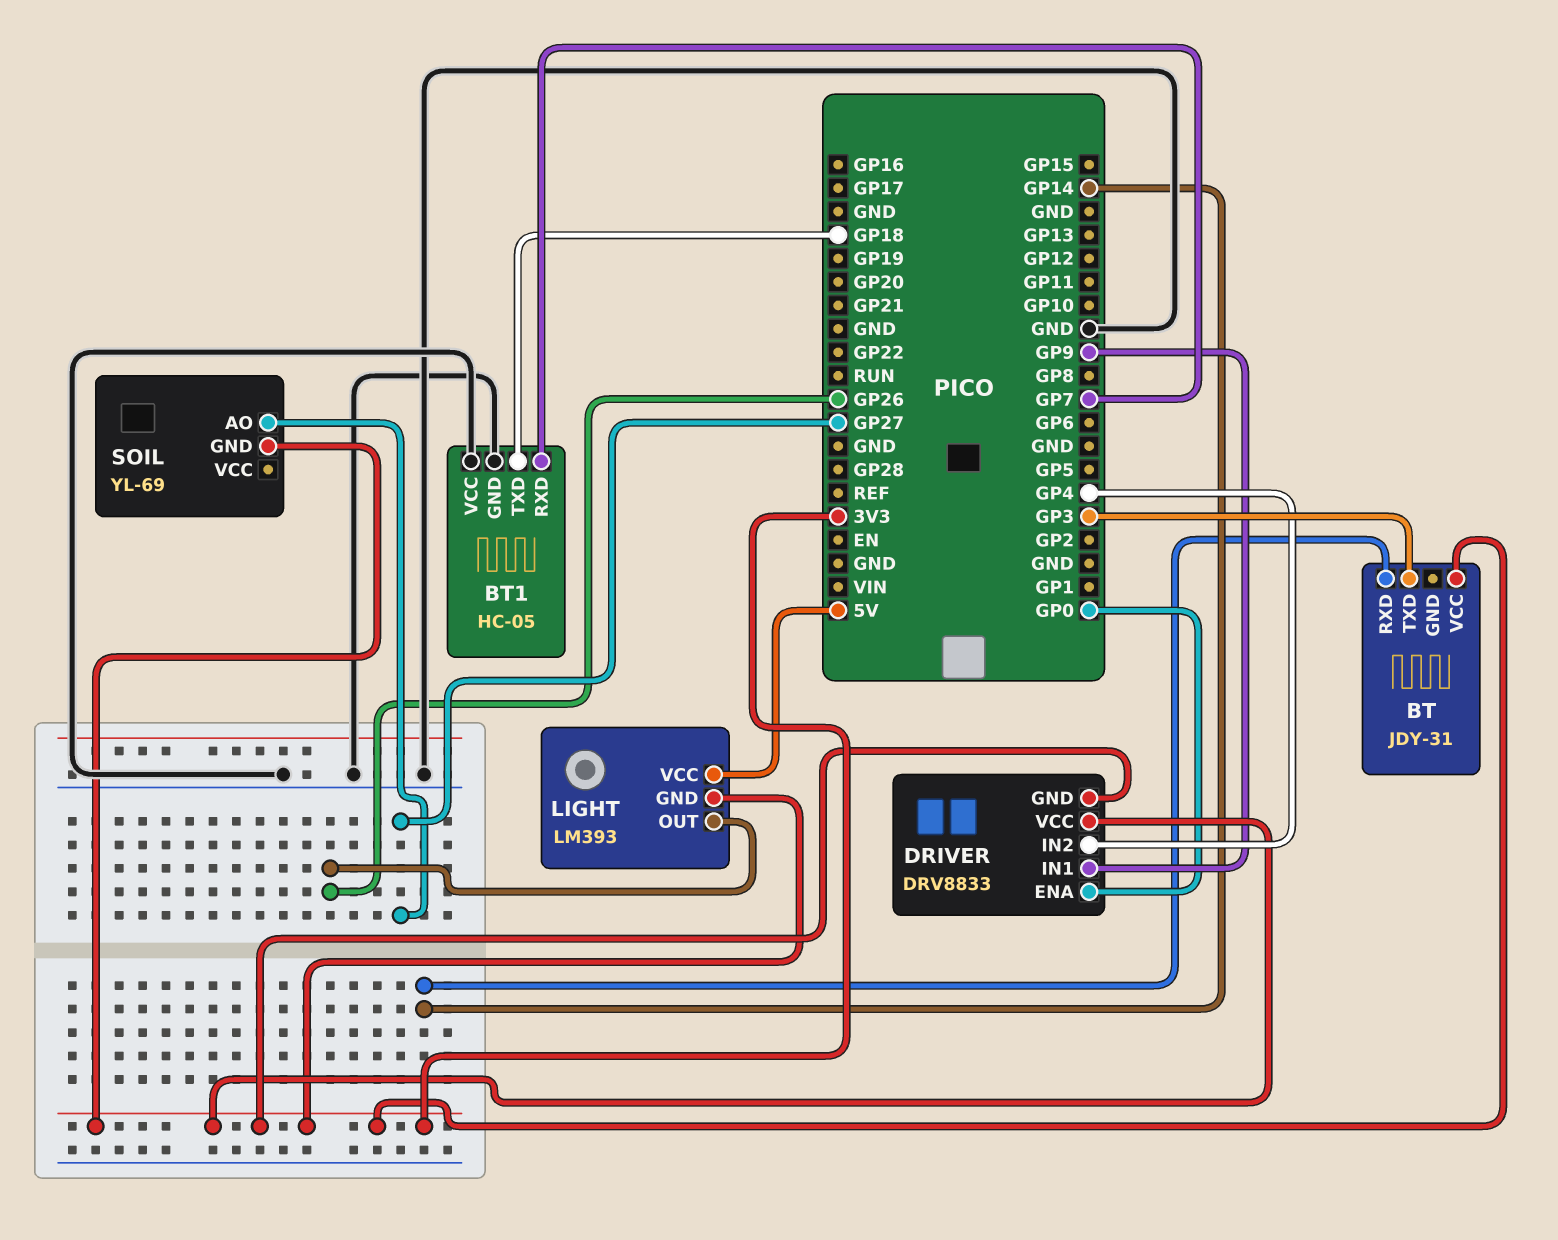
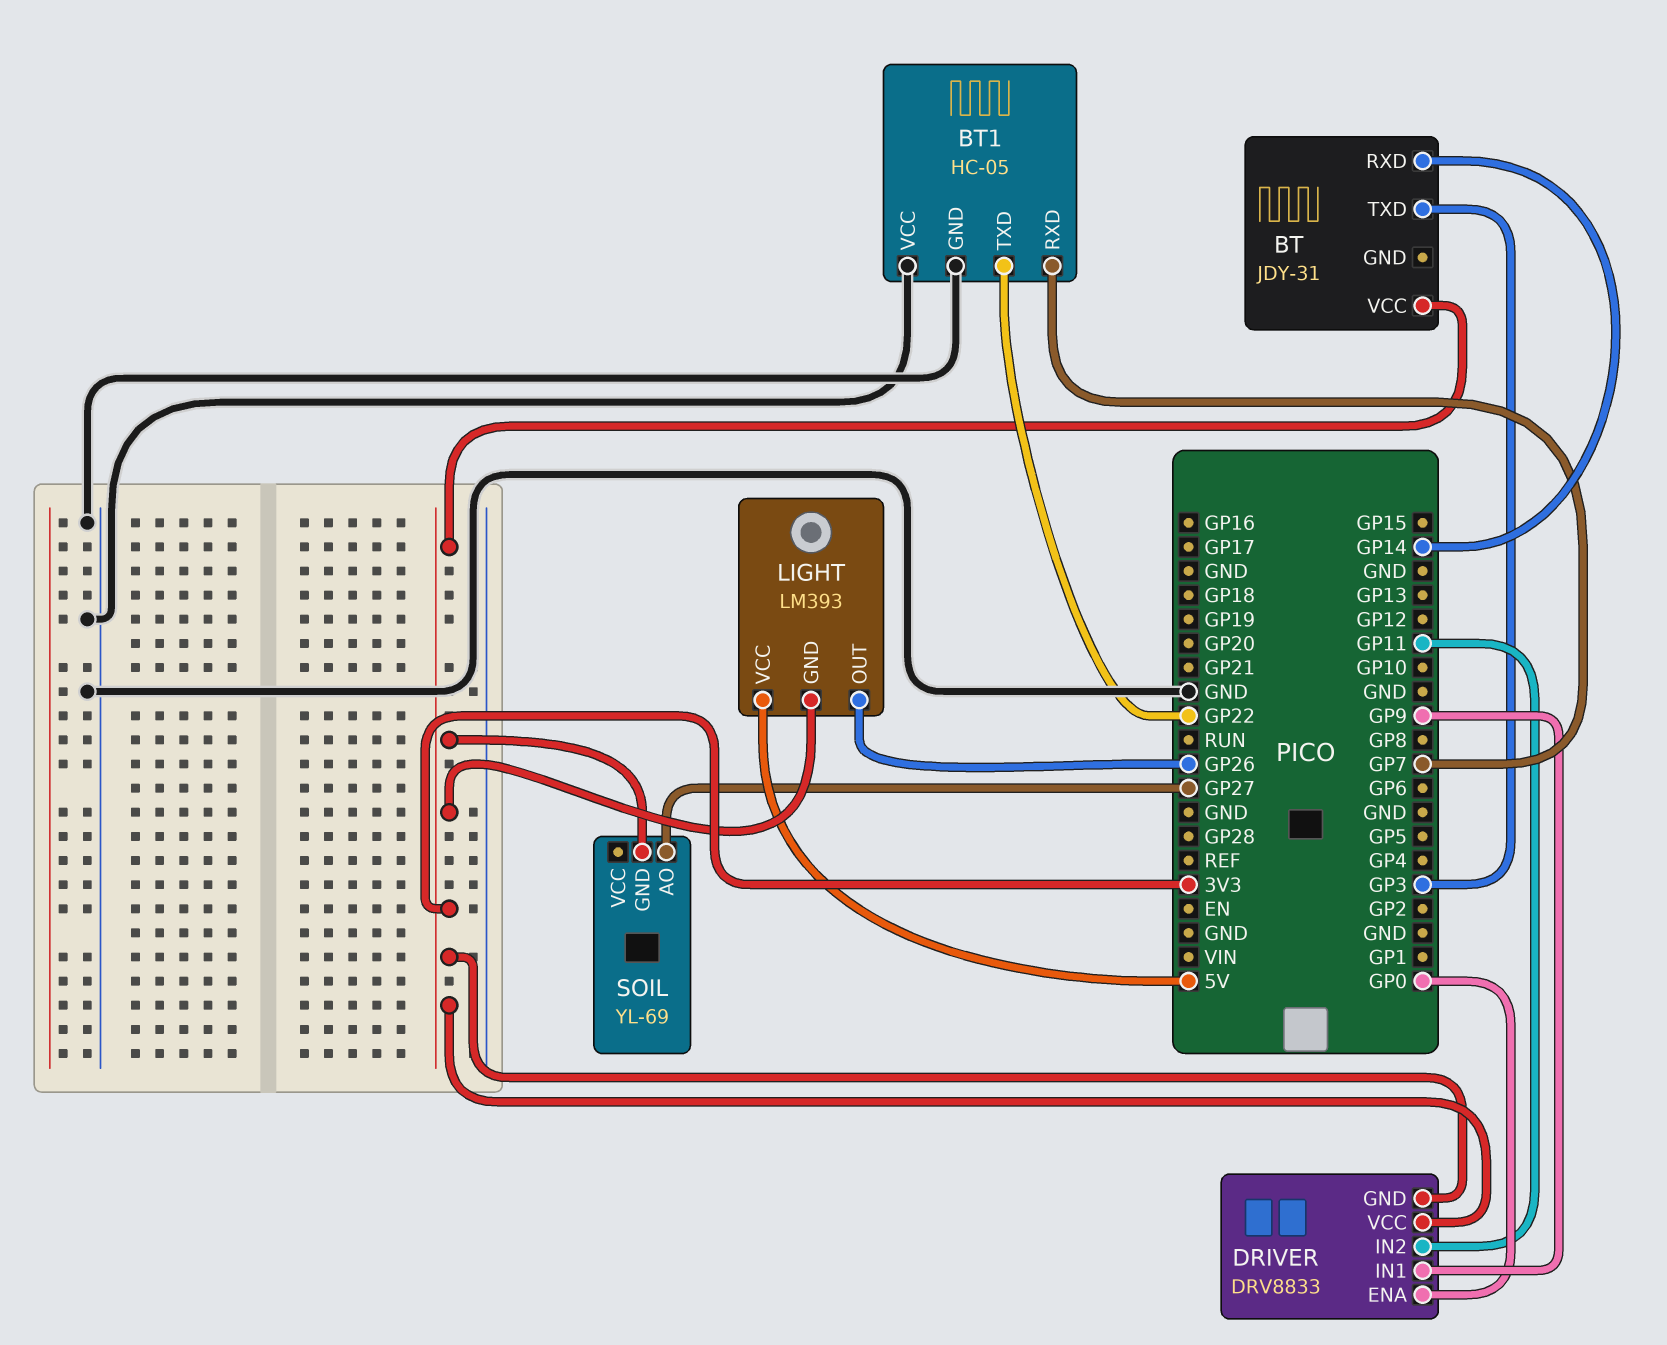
BT1 pin TXD: GP18 -> GP22
DRIVER pin IN2: GP4 -> GP11

